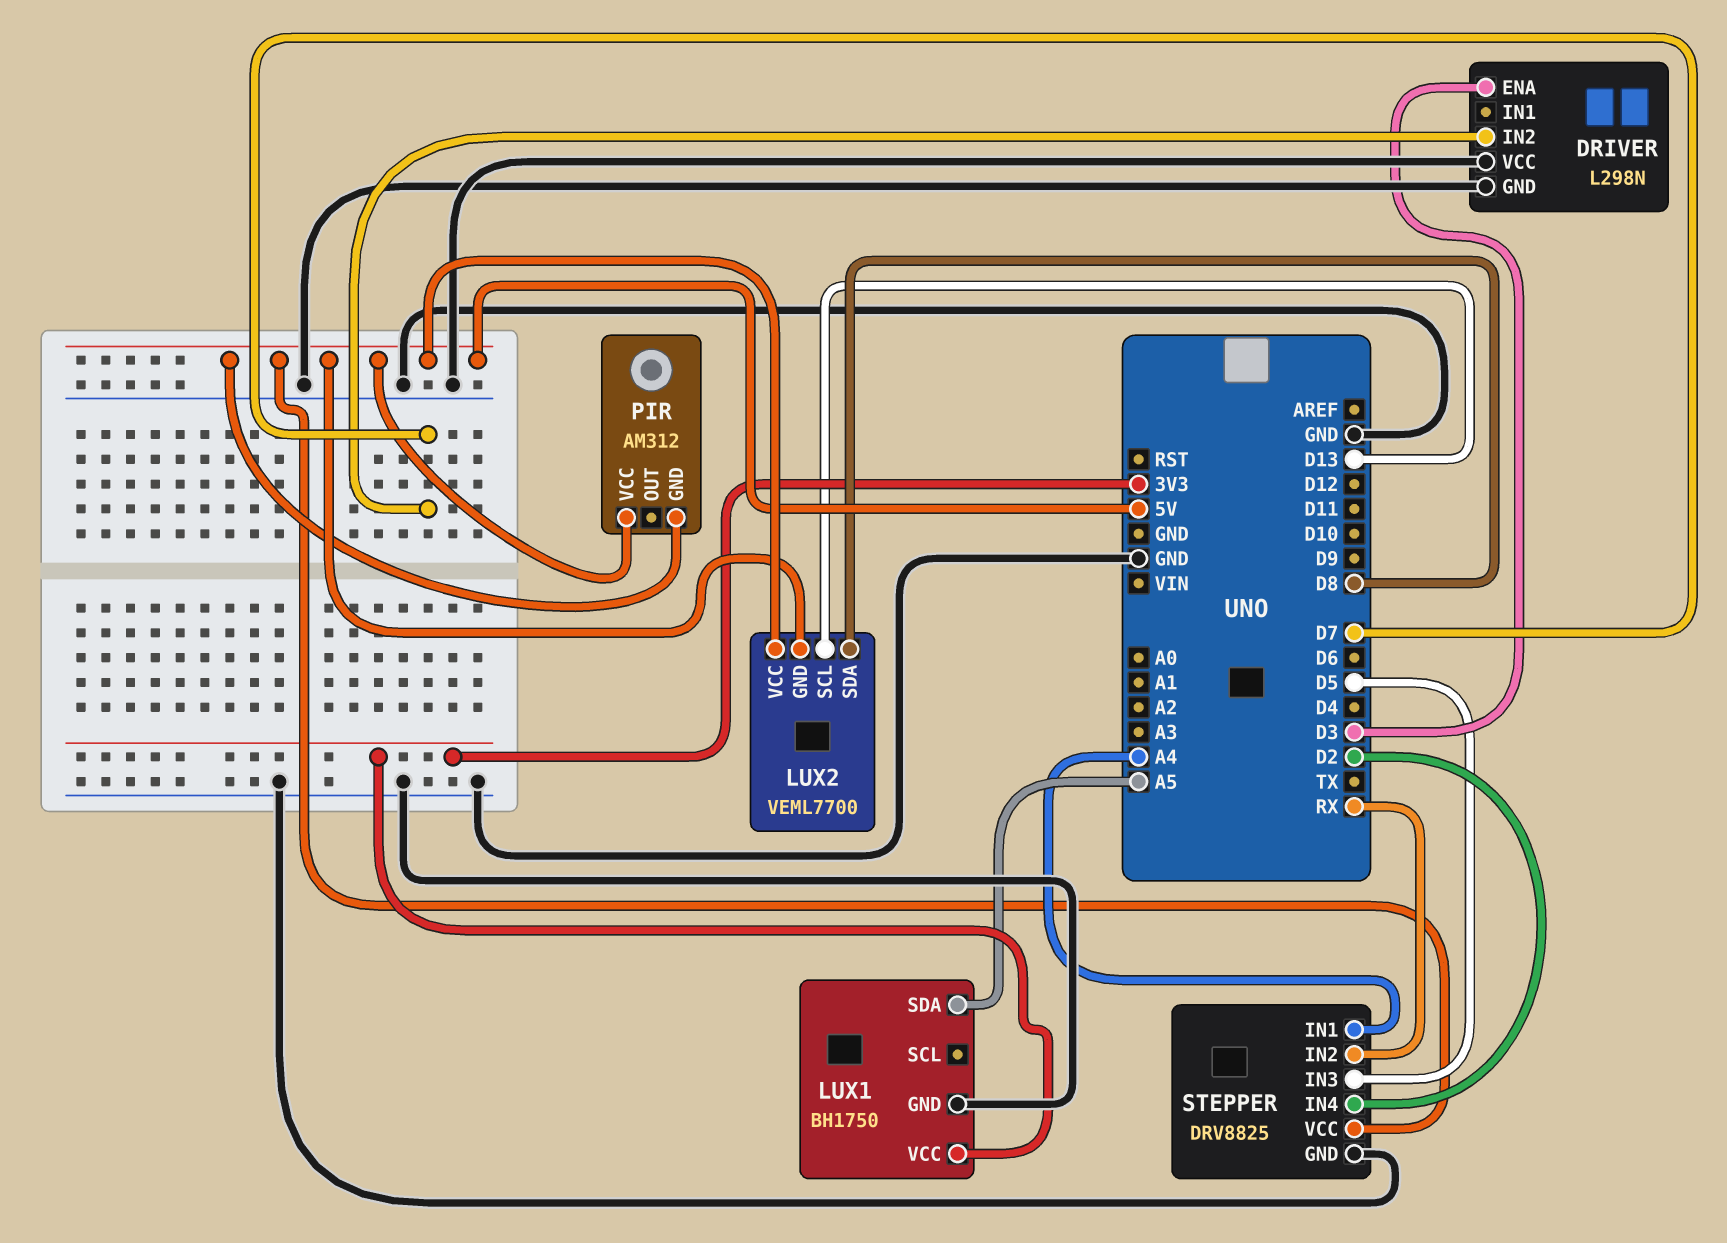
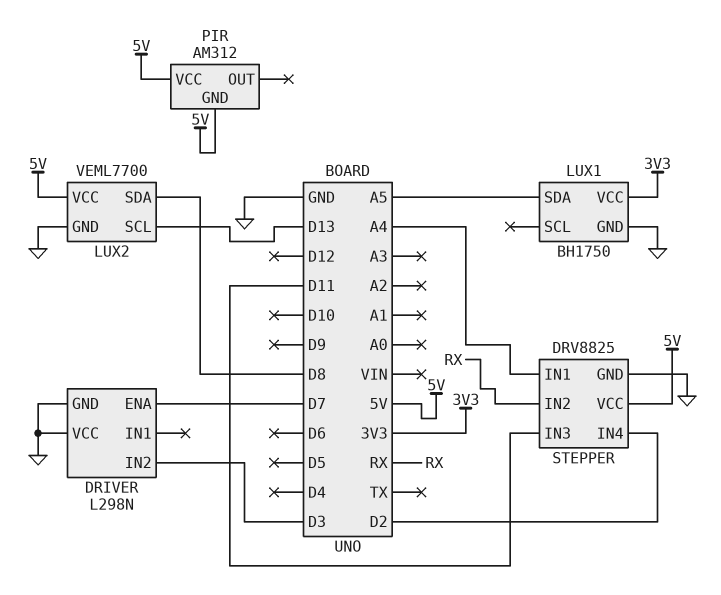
DRIVER pin ENA: D3 -> D7
DRIVER pin IN2: D7 -> D3
LUX2 pin GND: 5V -> GND
STEPPER pin IN3: D5 -> D11

